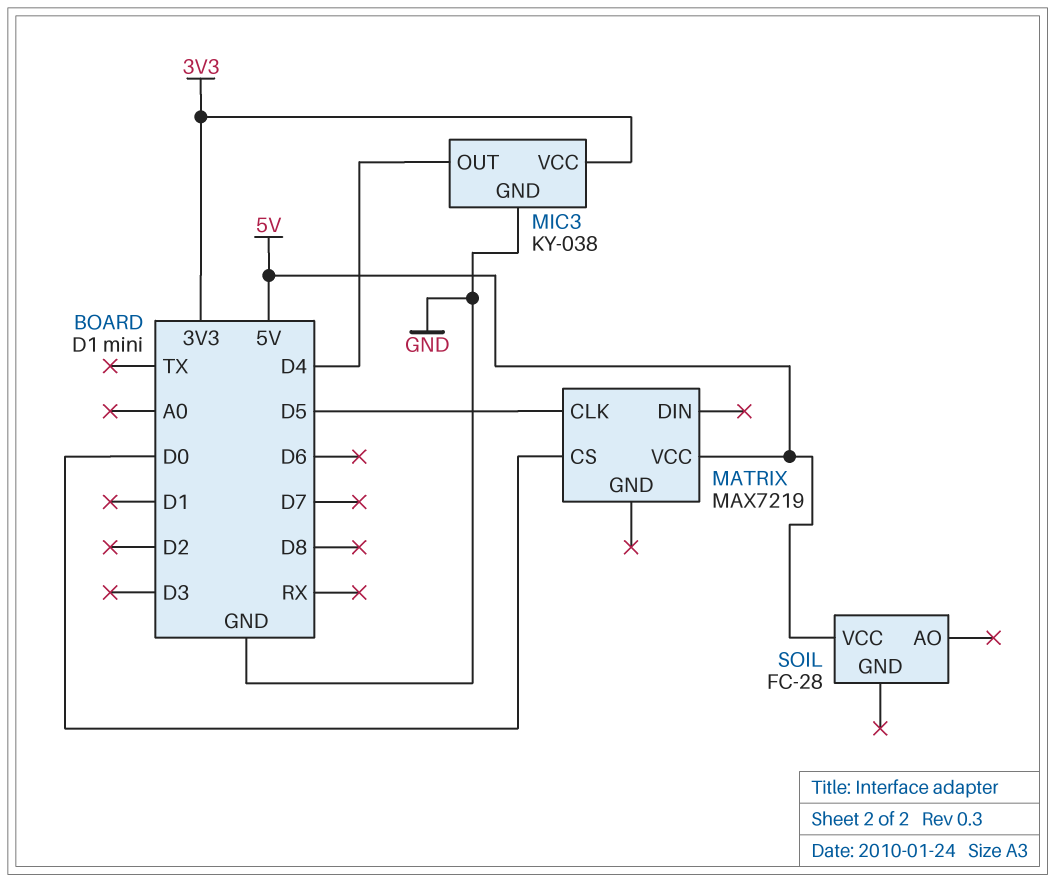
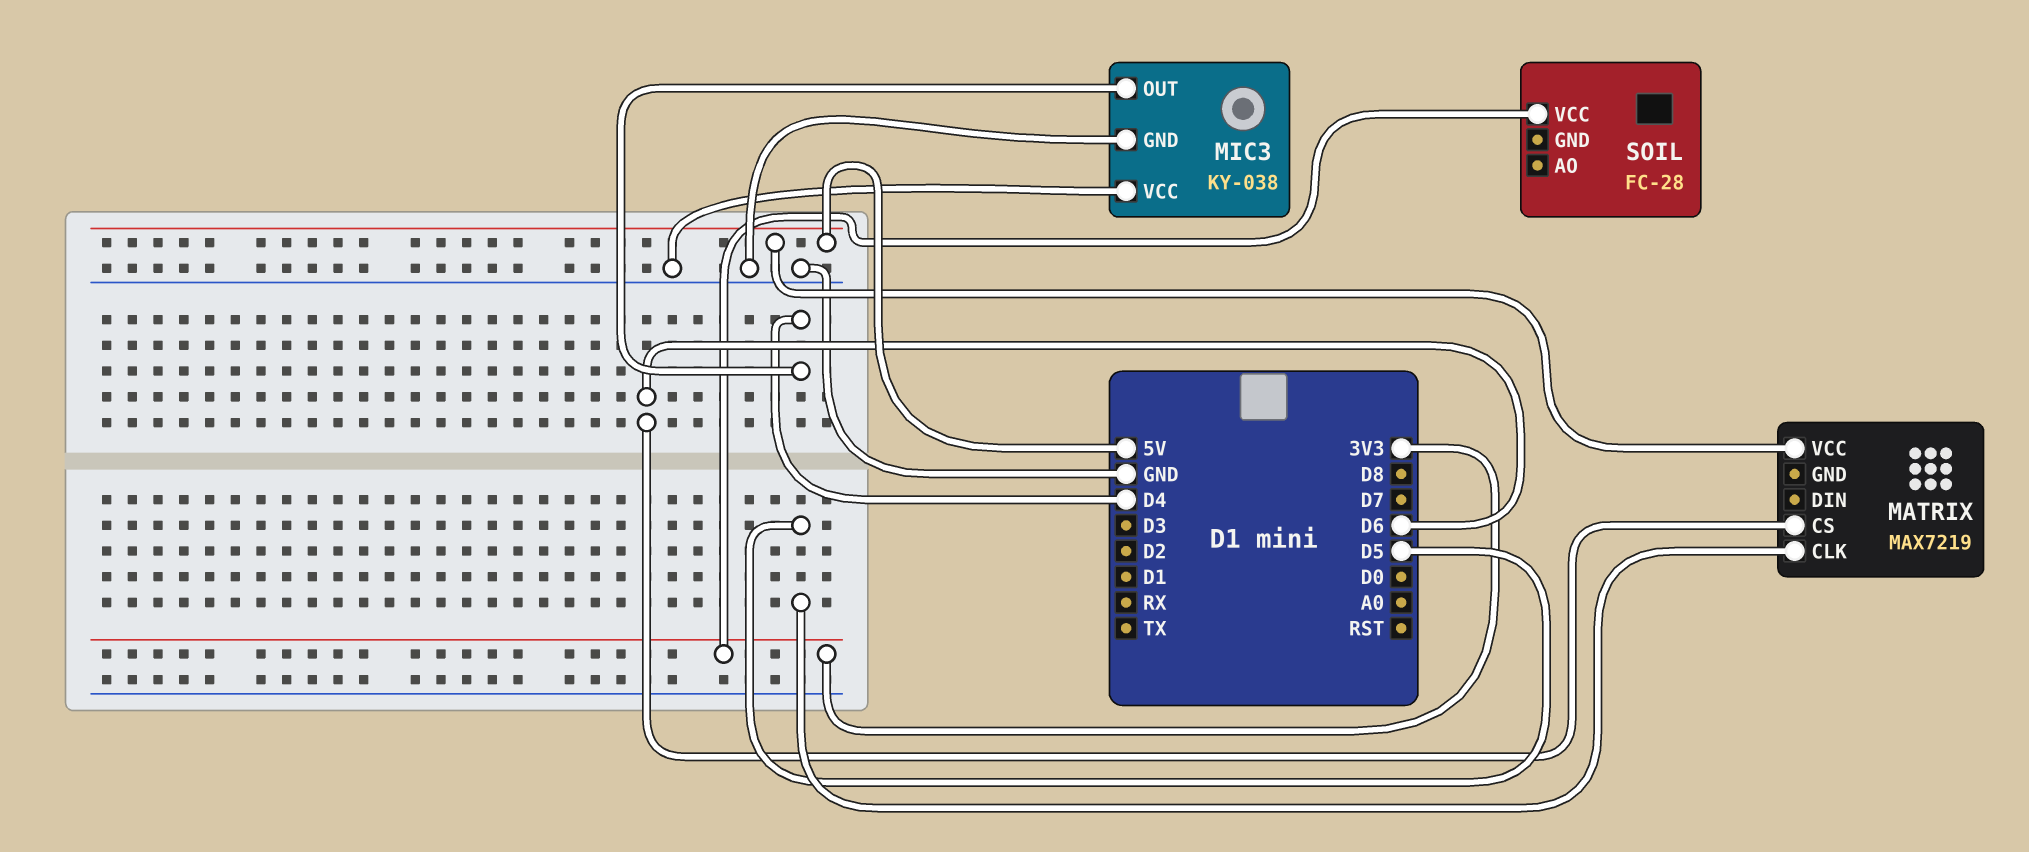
MATRIX pin CS: D0 -> D6
MIC3 pin VCC: 3V3 -> GND
SOIL pin VCC: 5V -> 3V3

